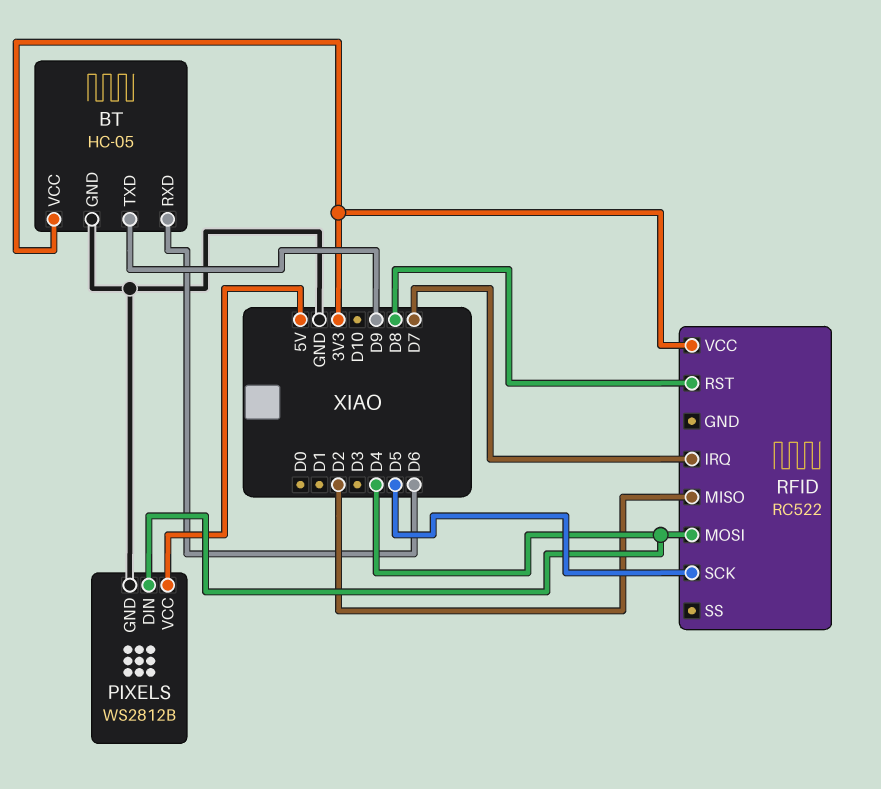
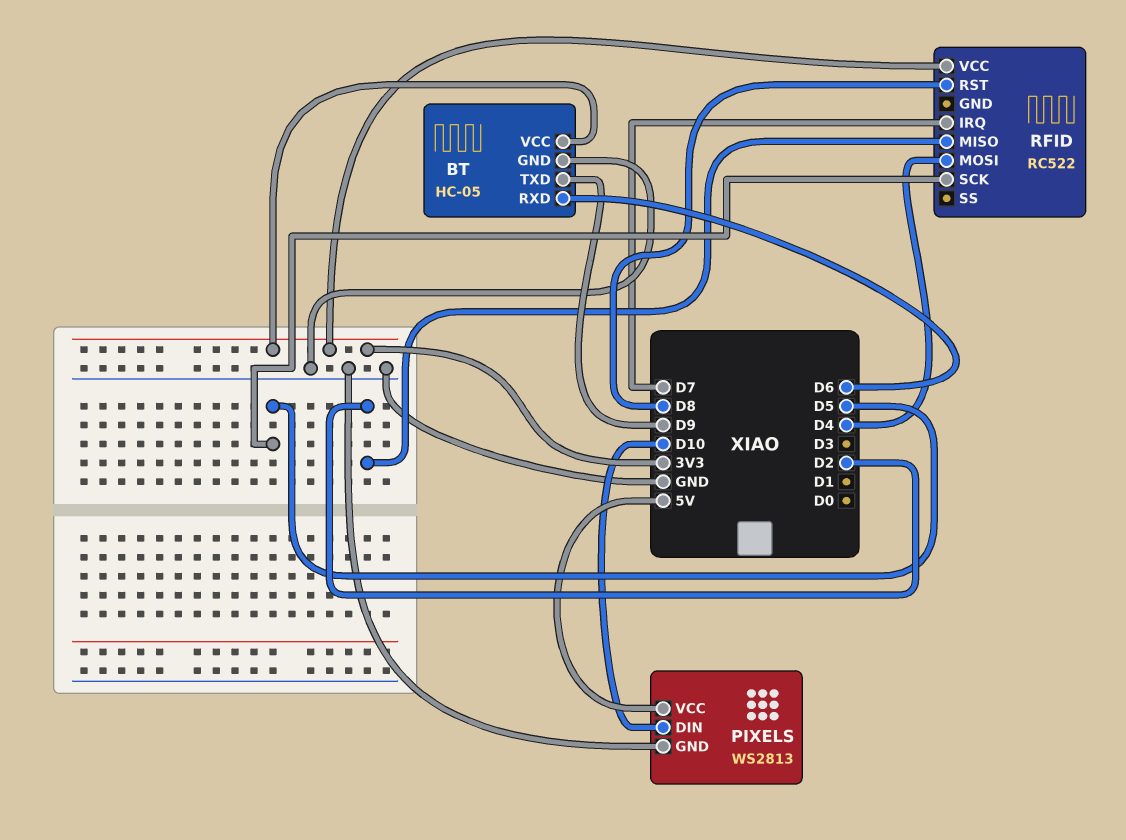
PIXELS: WS2812B -> WS2813
PIXELS pin DIN: D4 -> D10

